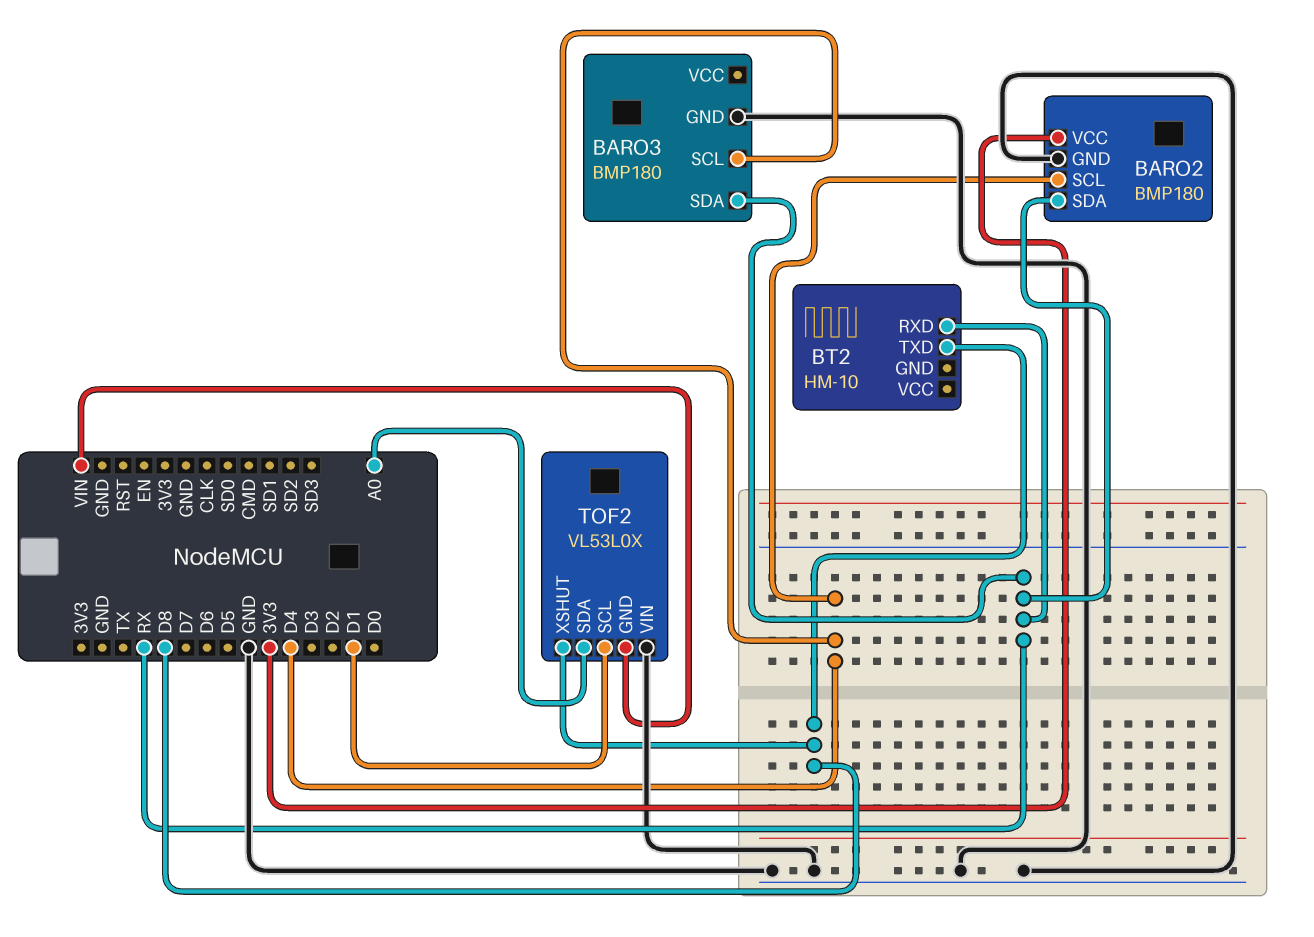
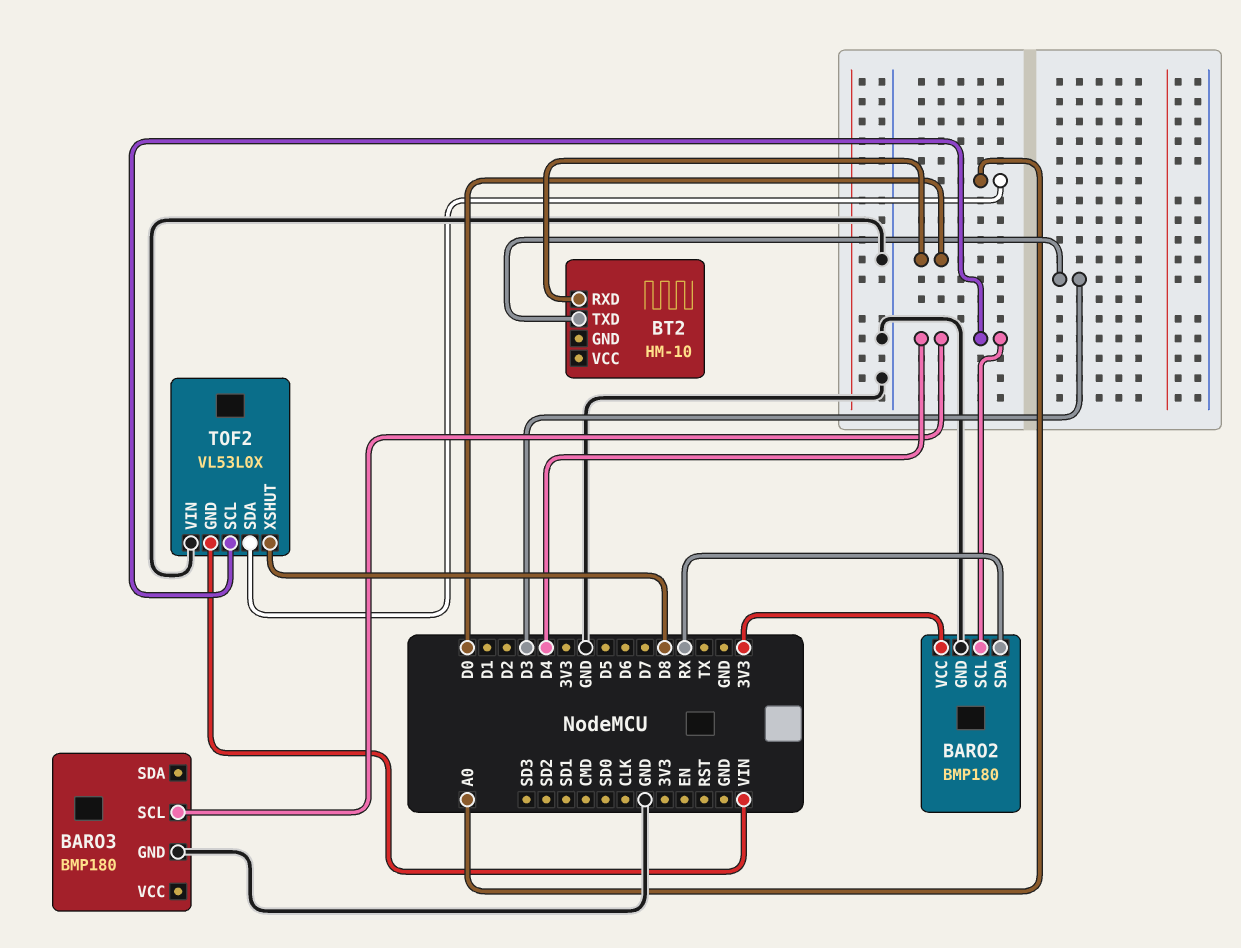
BARO3 pin SDA: RX -> none
BT2 pin RXD: RX -> D0
BT2 pin TXD: D8 -> D3
TOF2 pin SCL: D1 -> D4

